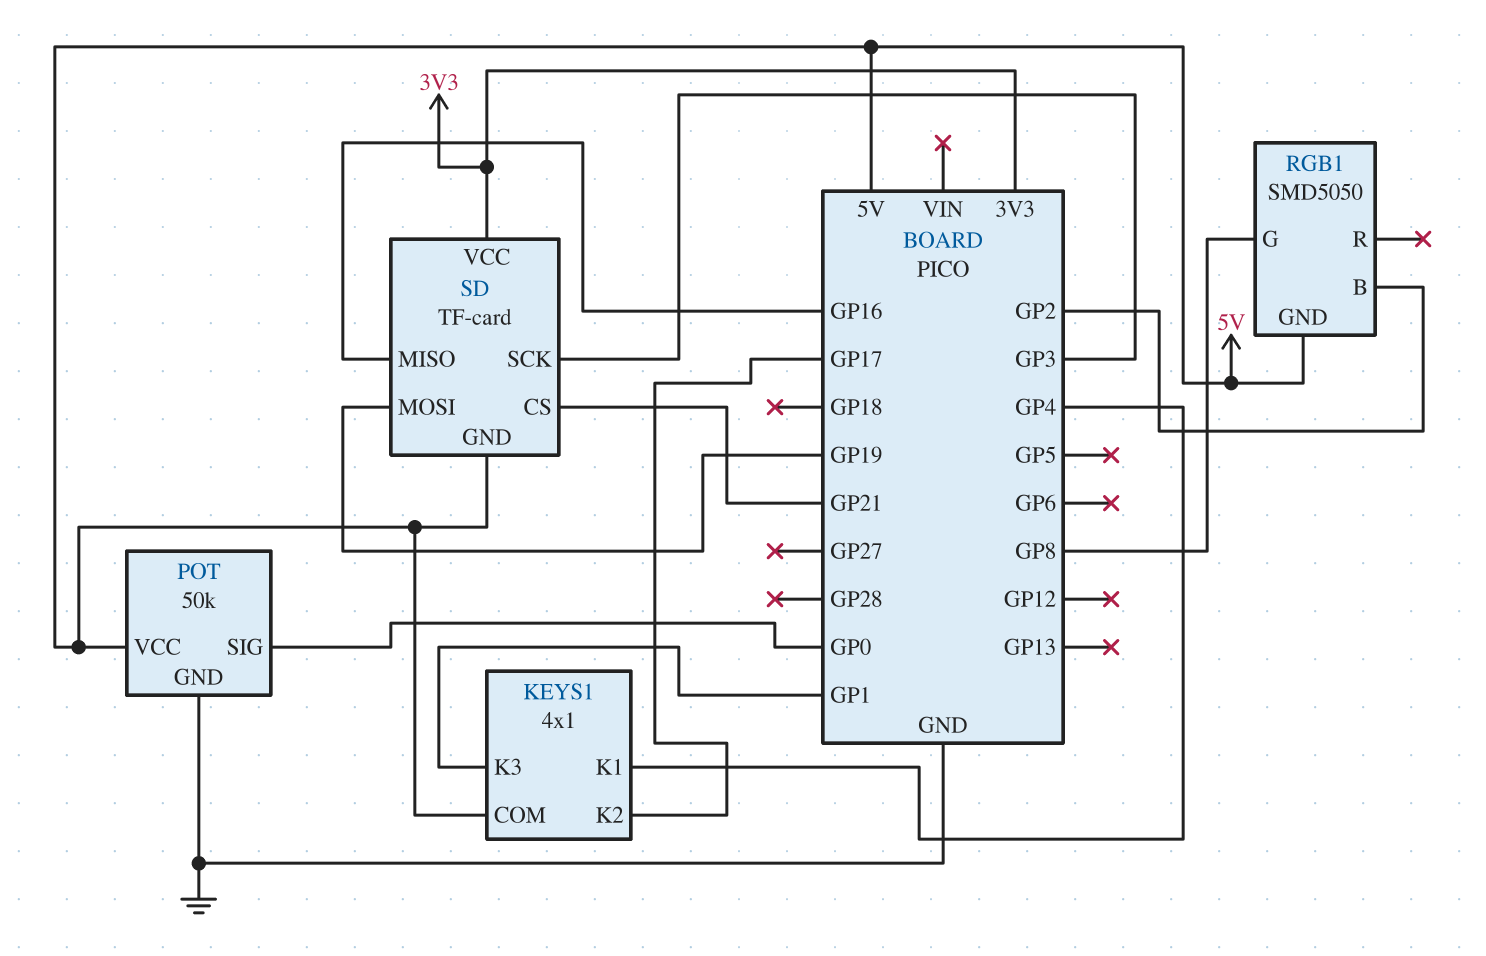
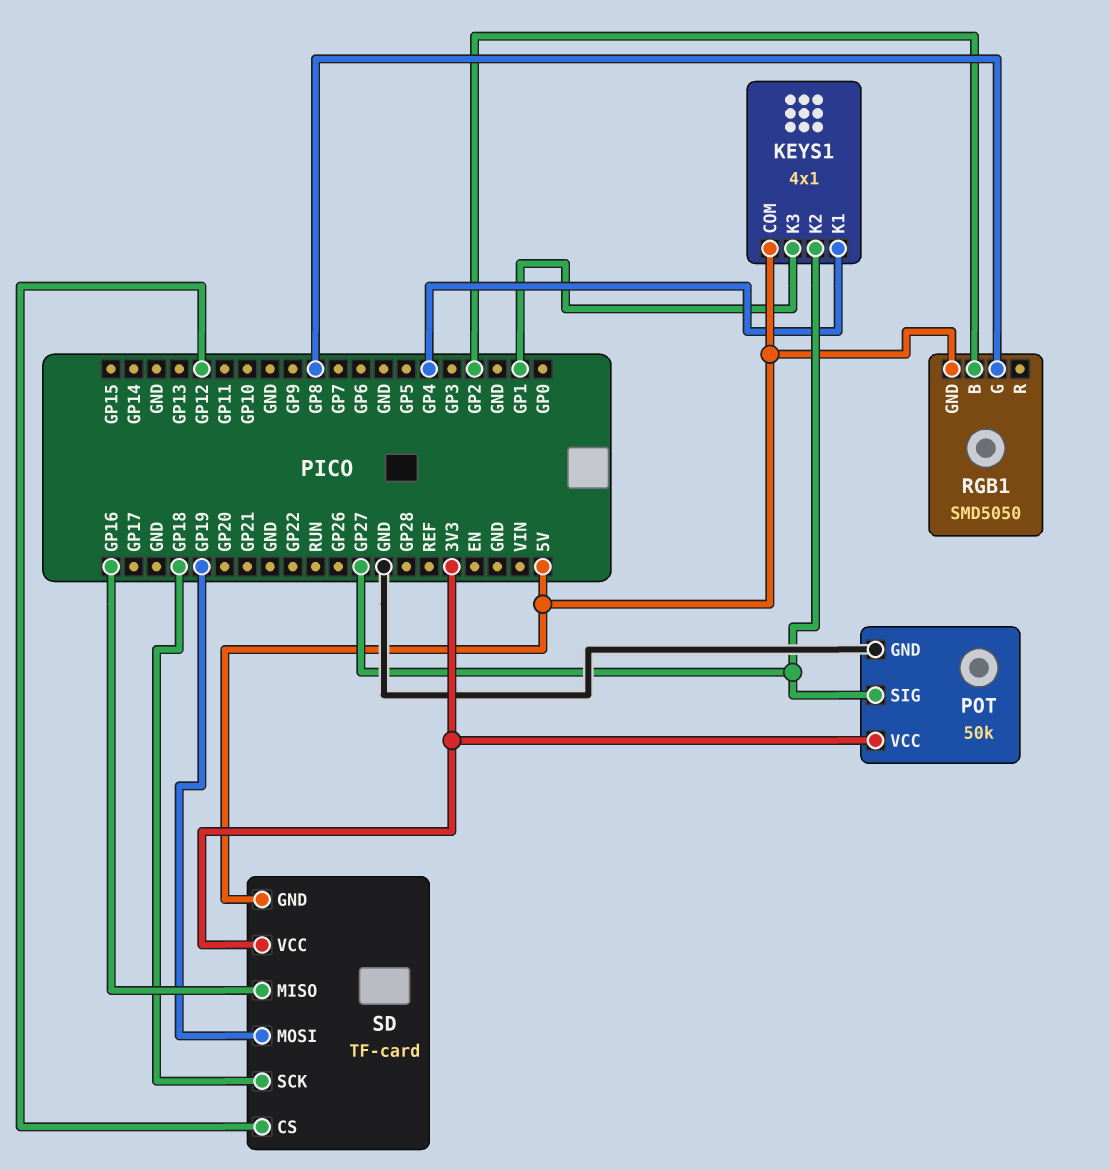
KEYS1 pin K2: GP17 -> GP27
POT pin SIG: GP0 -> GP27
POT pin VCC: 5V -> 3V3
SD pin CS: GP21 -> GP12
SD pin SCK: GP3 -> GP18

